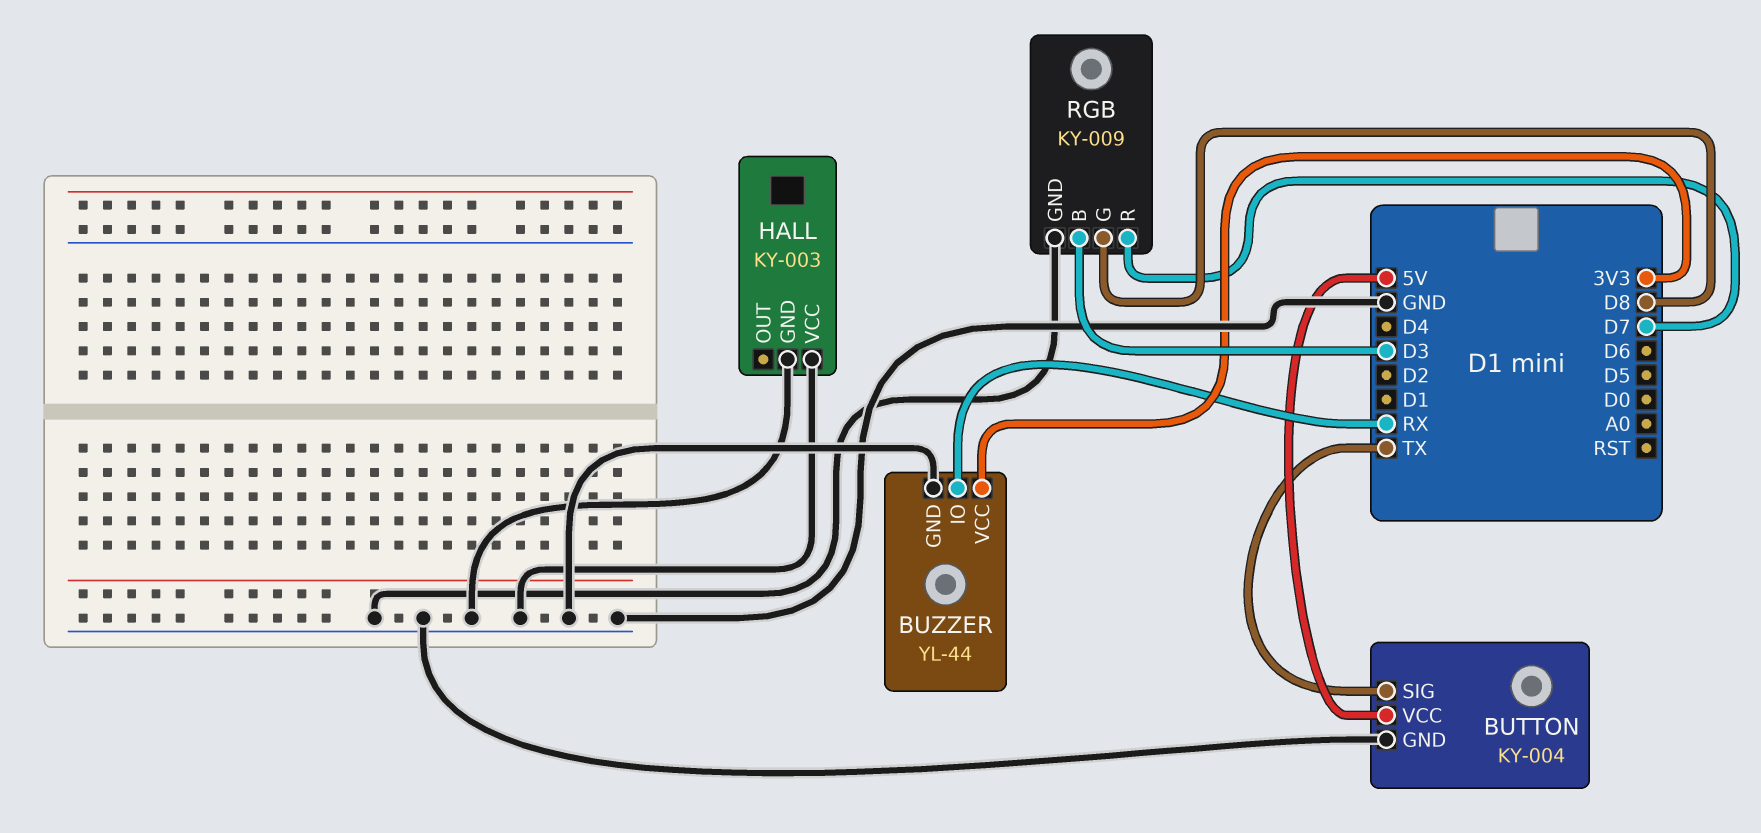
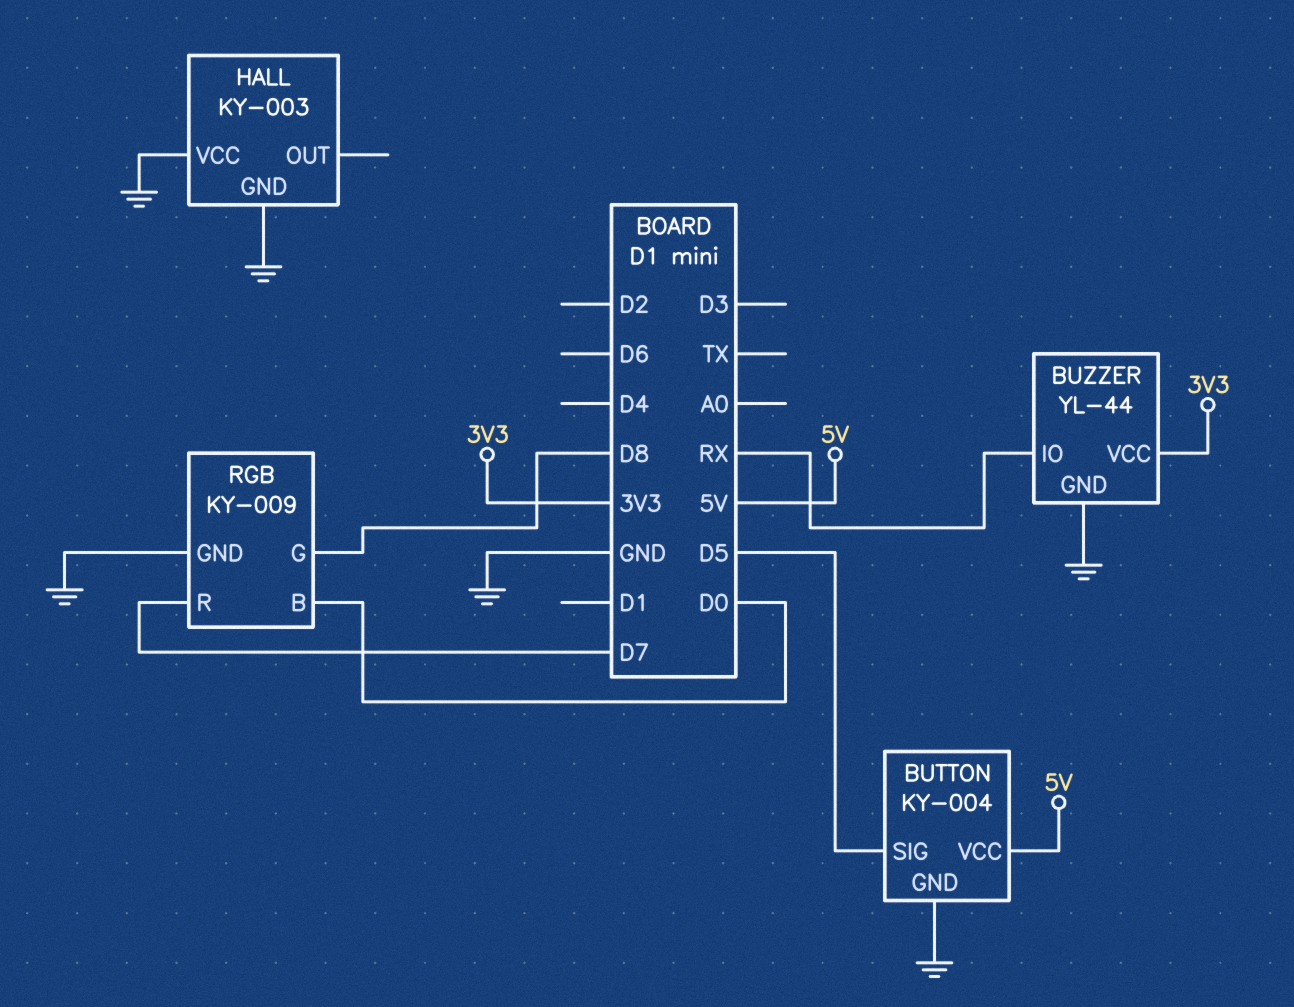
BUTTON pin SIG: TX -> D5
RGB pin B: D3 -> D0

